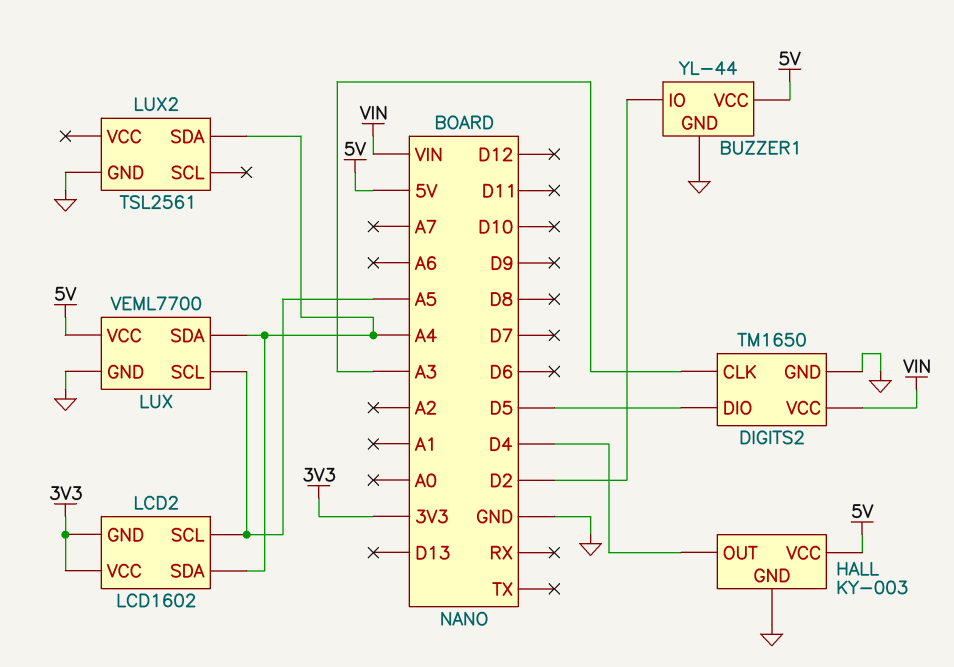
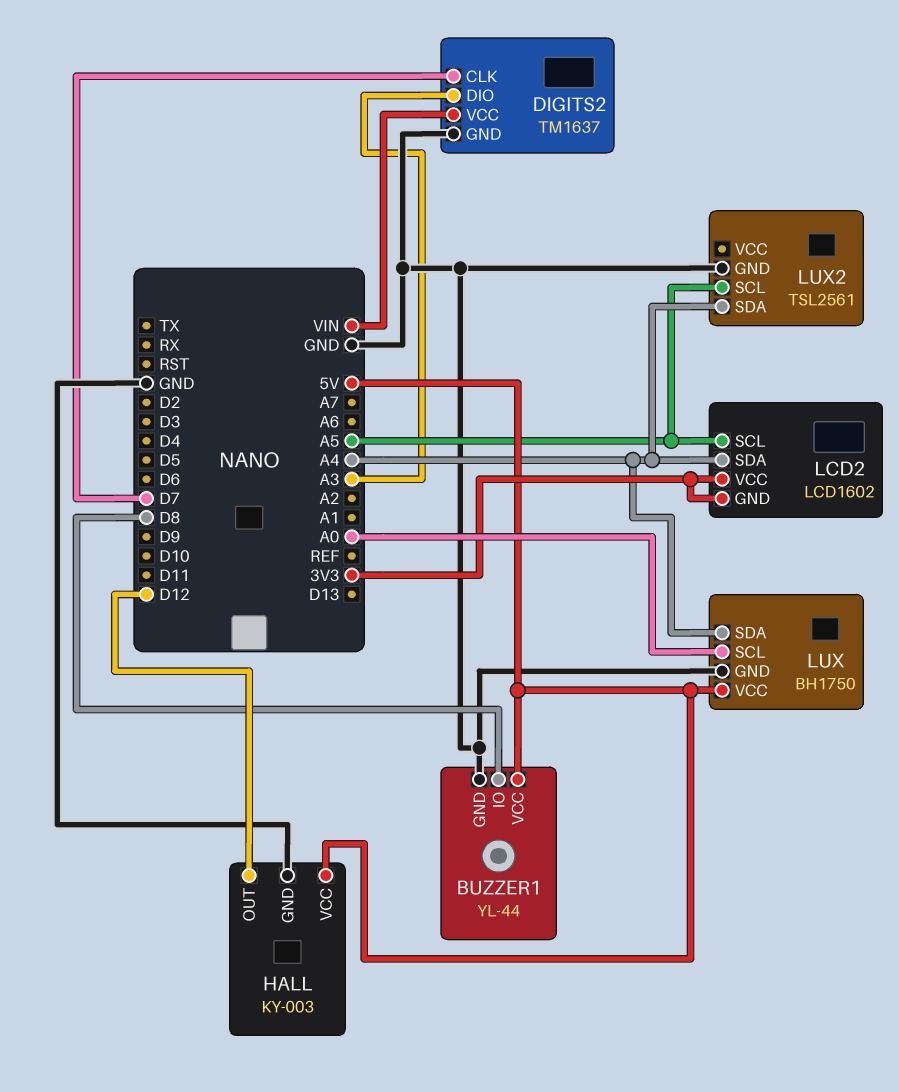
BUZZER1 pin IO: D2 -> D8
DIGITS2: TM1650 -> TM1637
DIGITS2 pin CLK: A3 -> D7
DIGITS2 pin DIO: D5 -> A3
HALL pin OUT: D4 -> D12
LUX: VEML7700 -> BH1750
LUX pin SCL: A5 -> A0
LUX2 pin SCL: none -> A5

